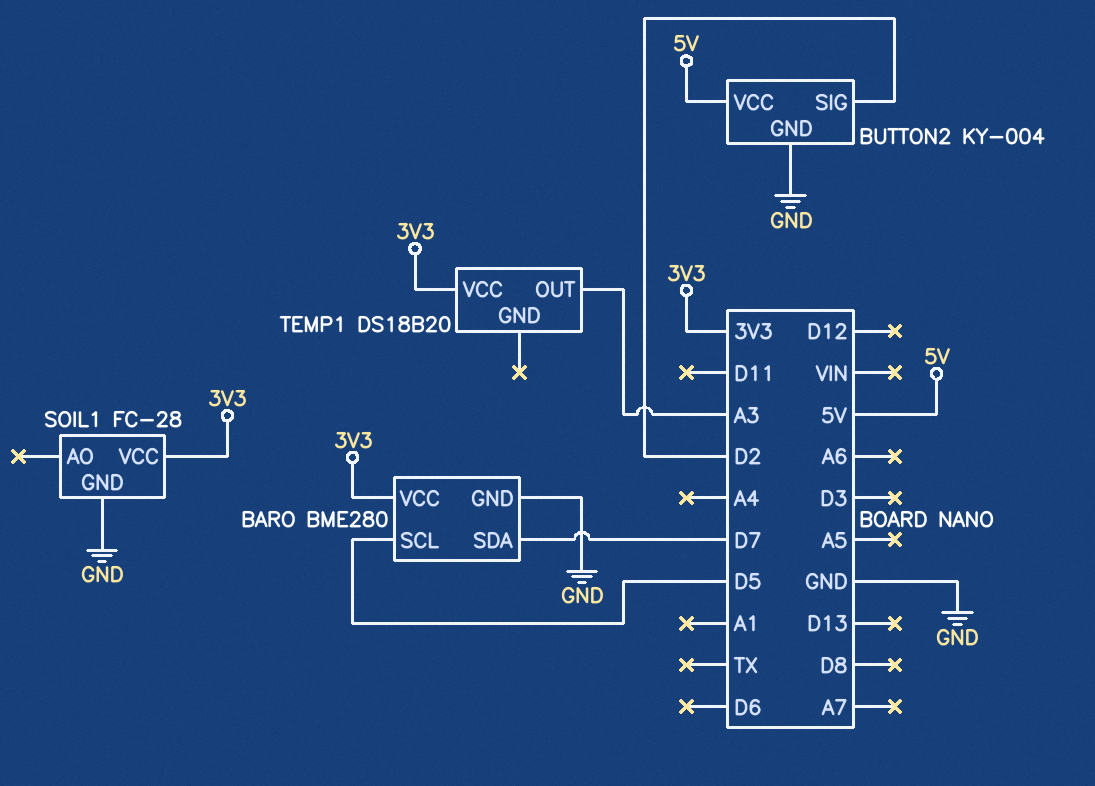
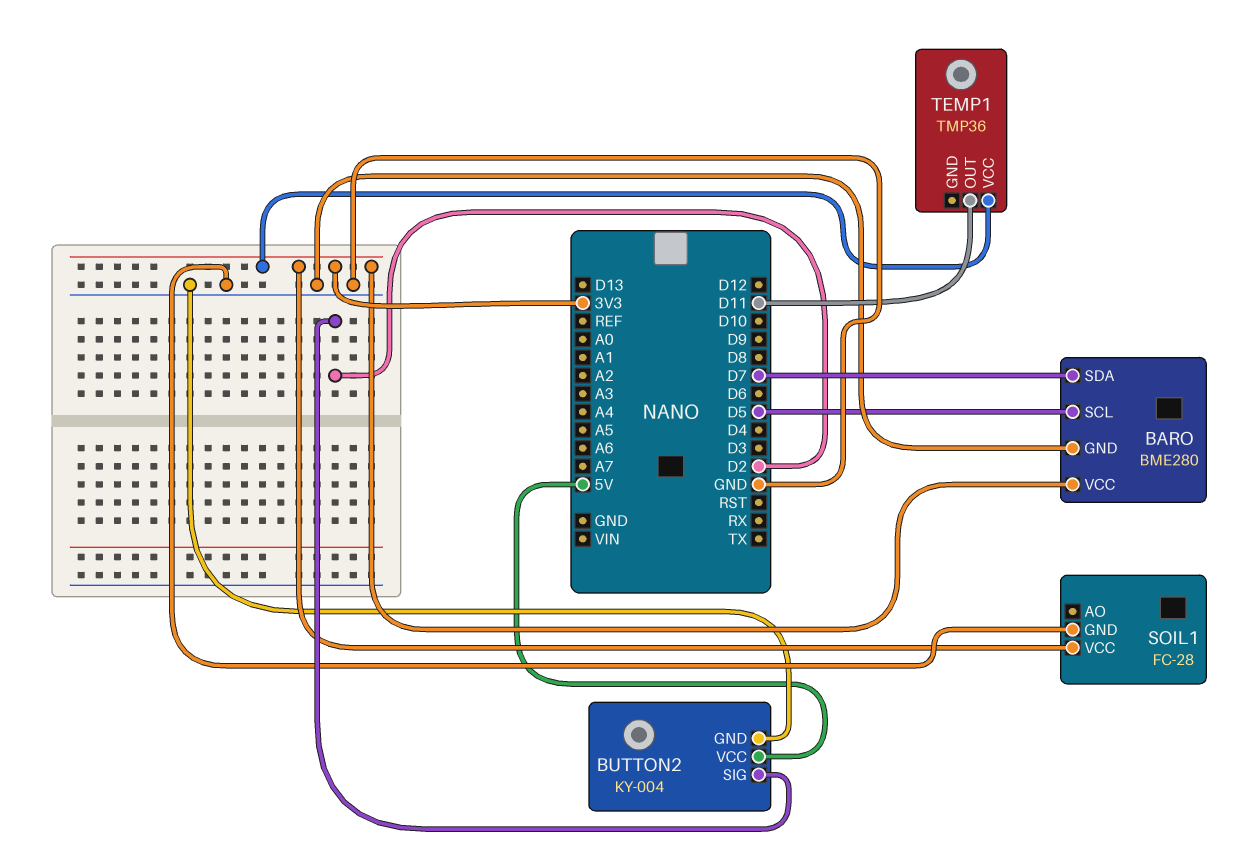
TEMP1: DS18B20 -> TMP36
TEMP1 pin OUT: A3 -> D11

